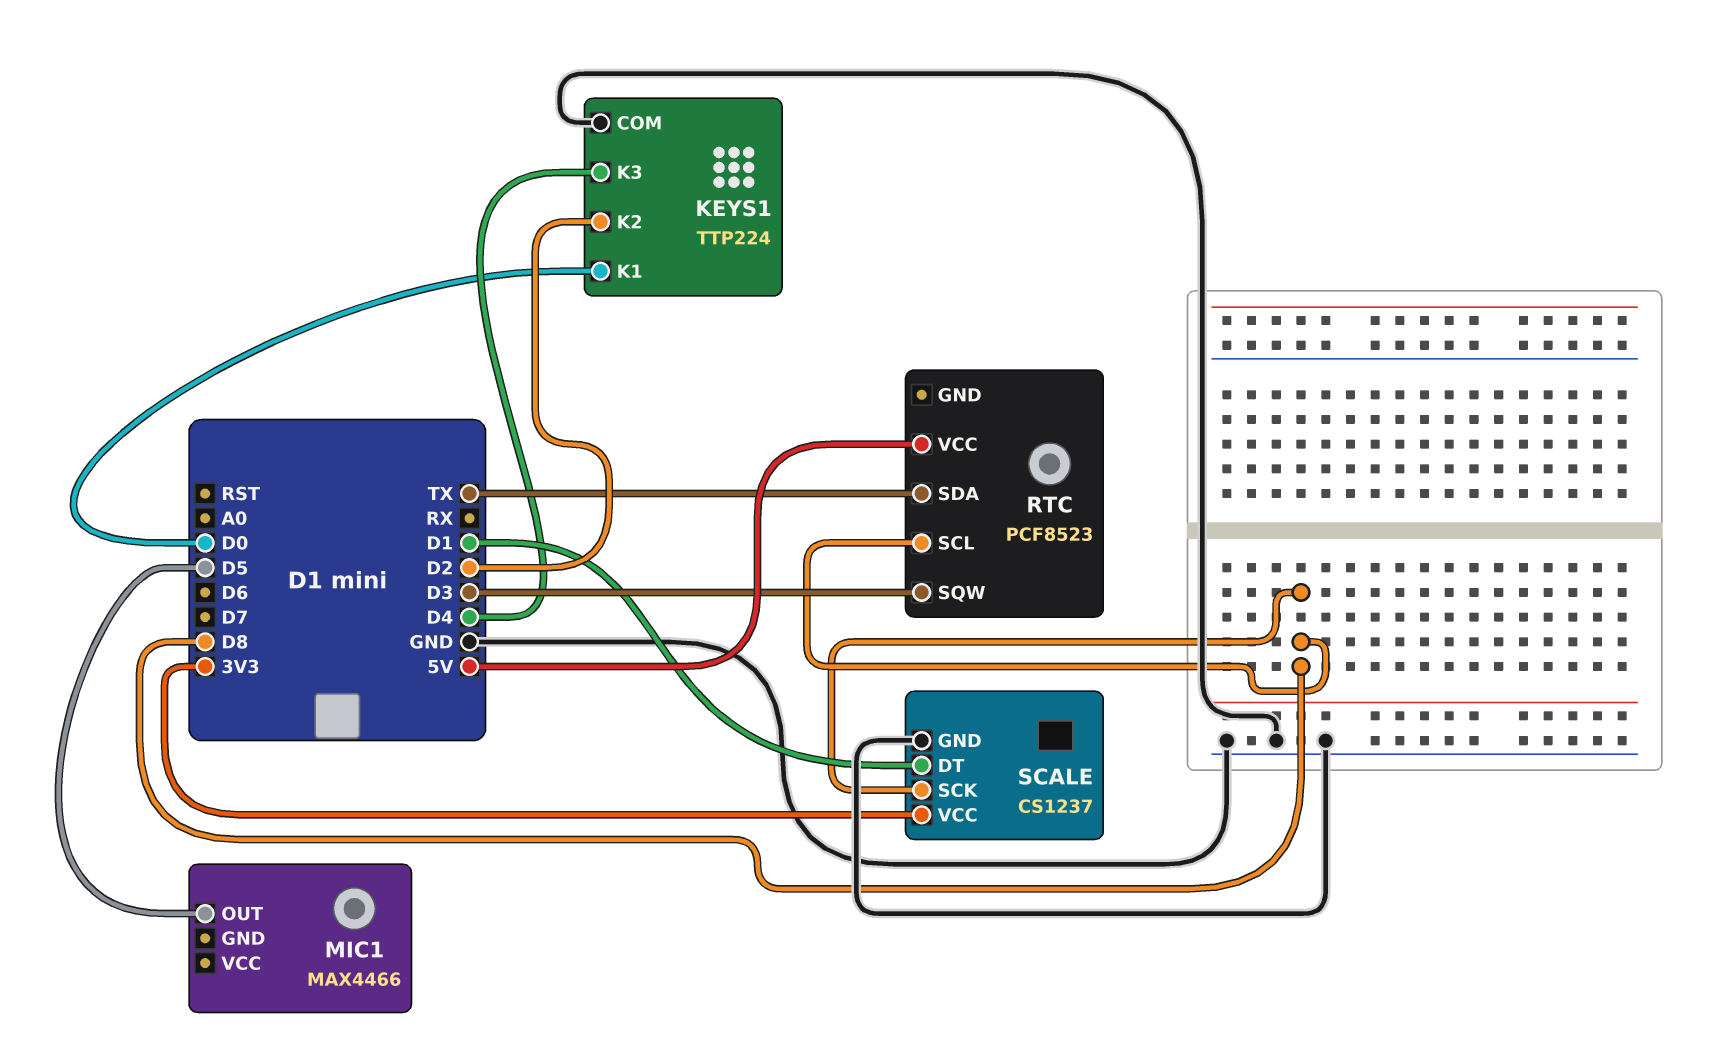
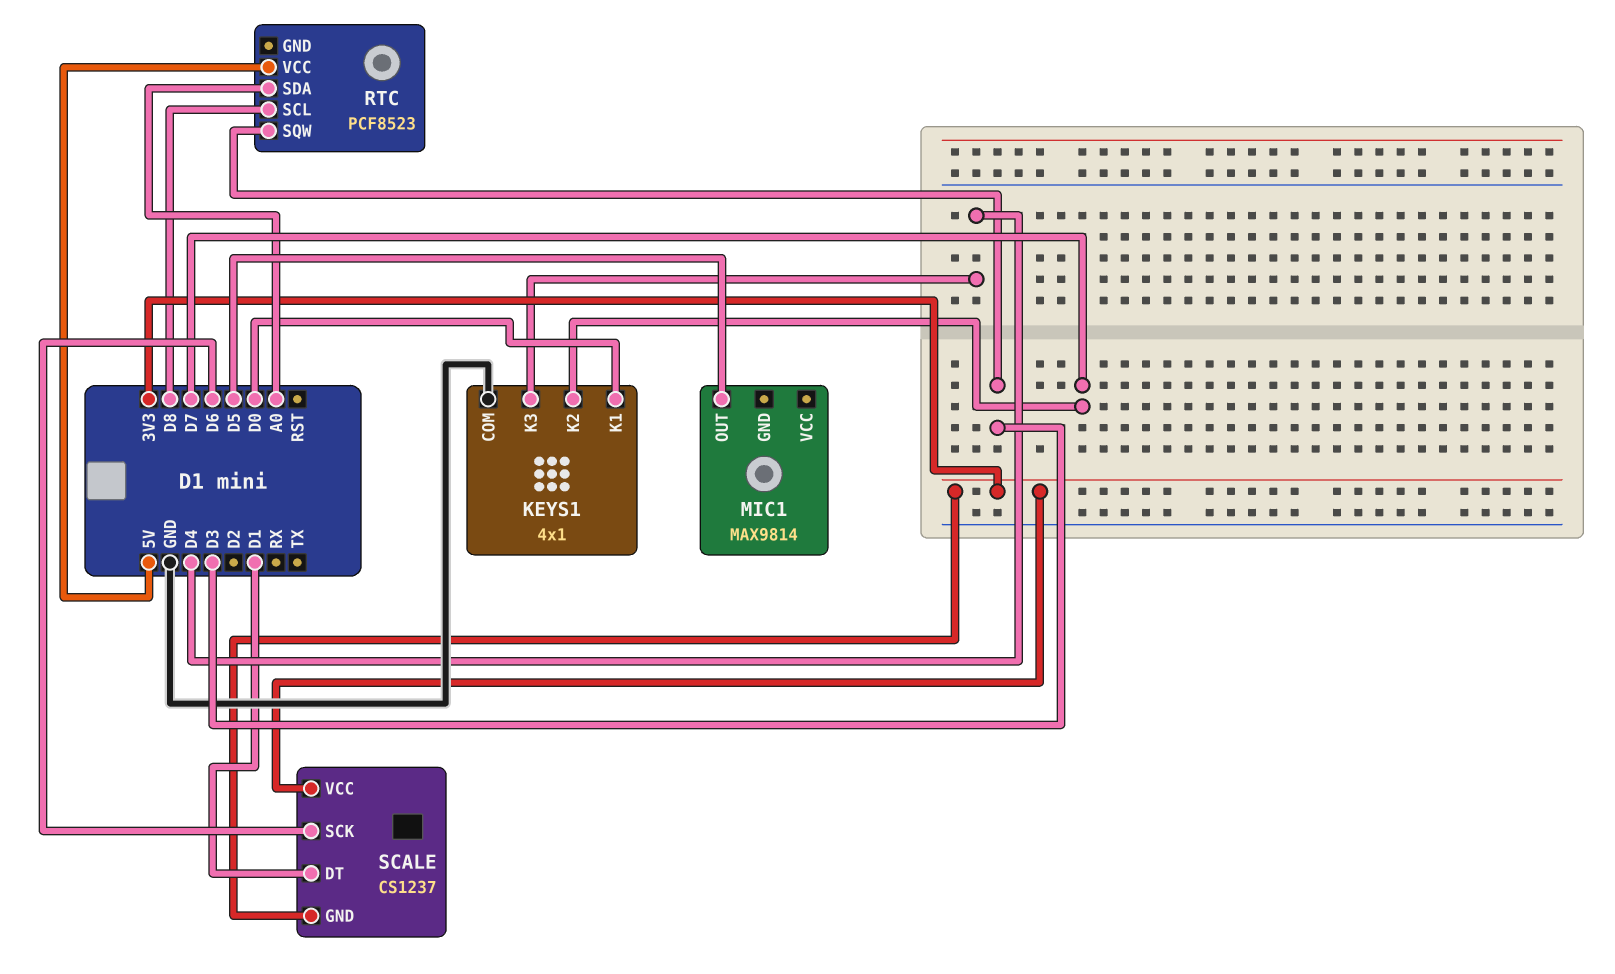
KEYS1: TTP224 -> 4x1
KEYS1 pin K2: D2 -> D7
MIC1: MAX4466 -> MAX9814
RTC pin SDA: TX -> A0
SCALE pin GND: GND -> 3V3
SCALE pin SCK: D8 -> D6

